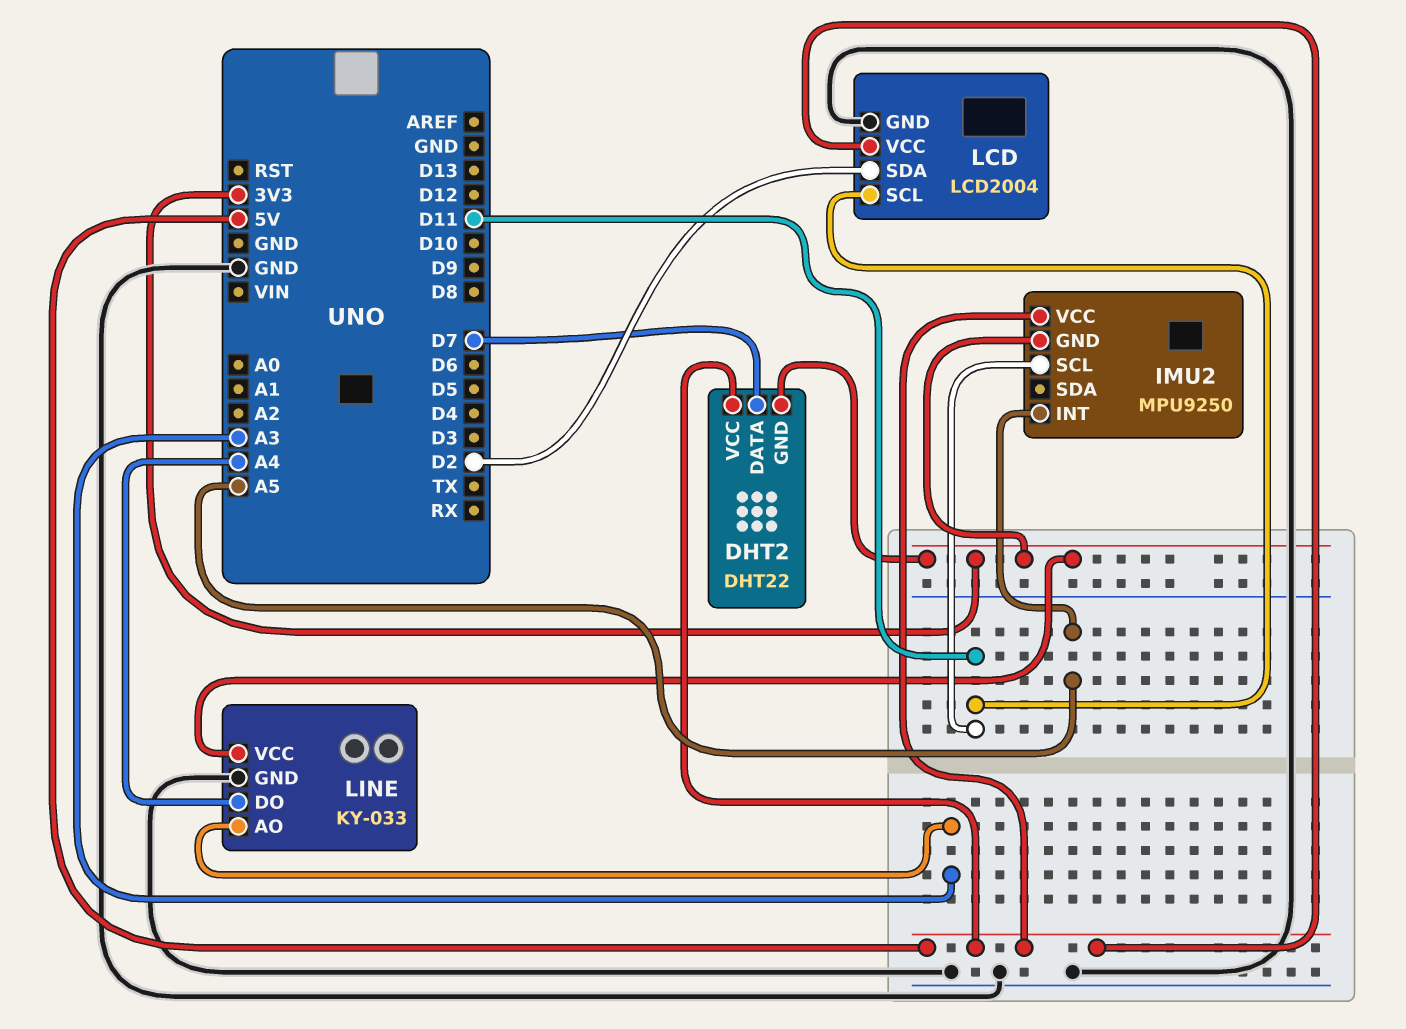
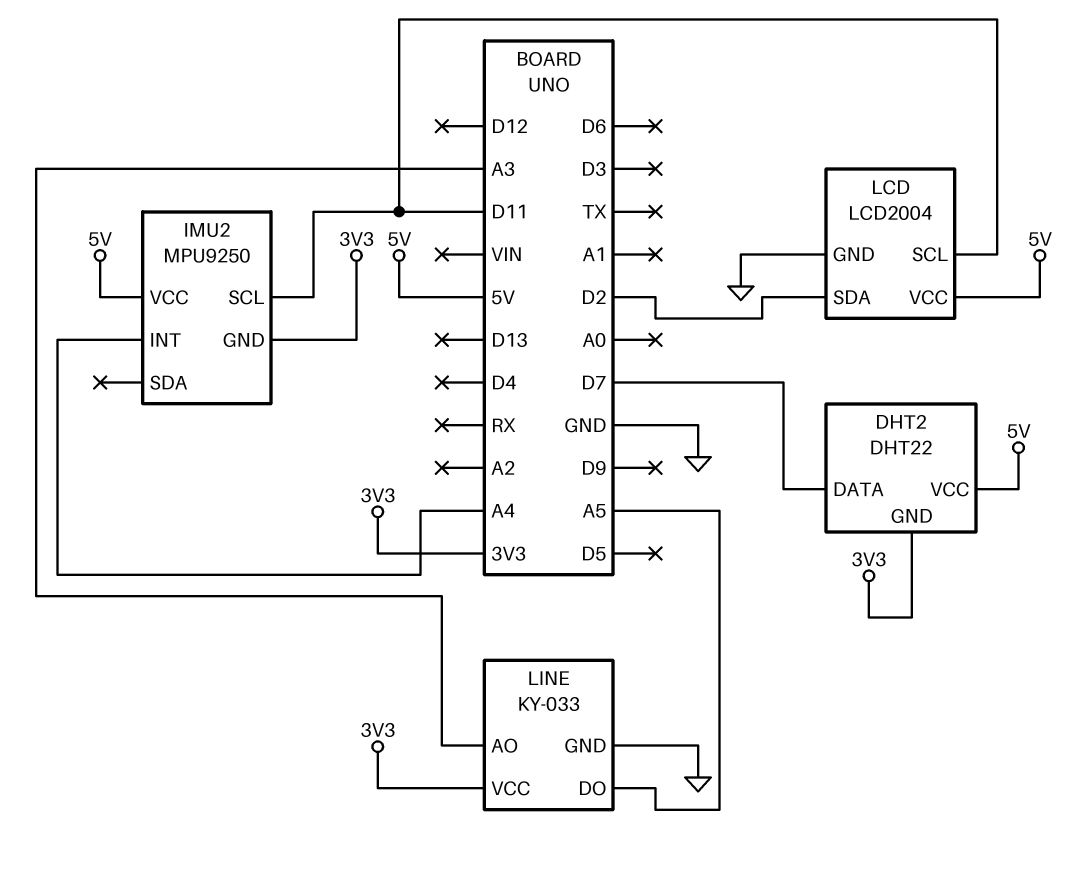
IMU2 pin INT: A5 -> A4
LINE pin DO: A4 -> A5

